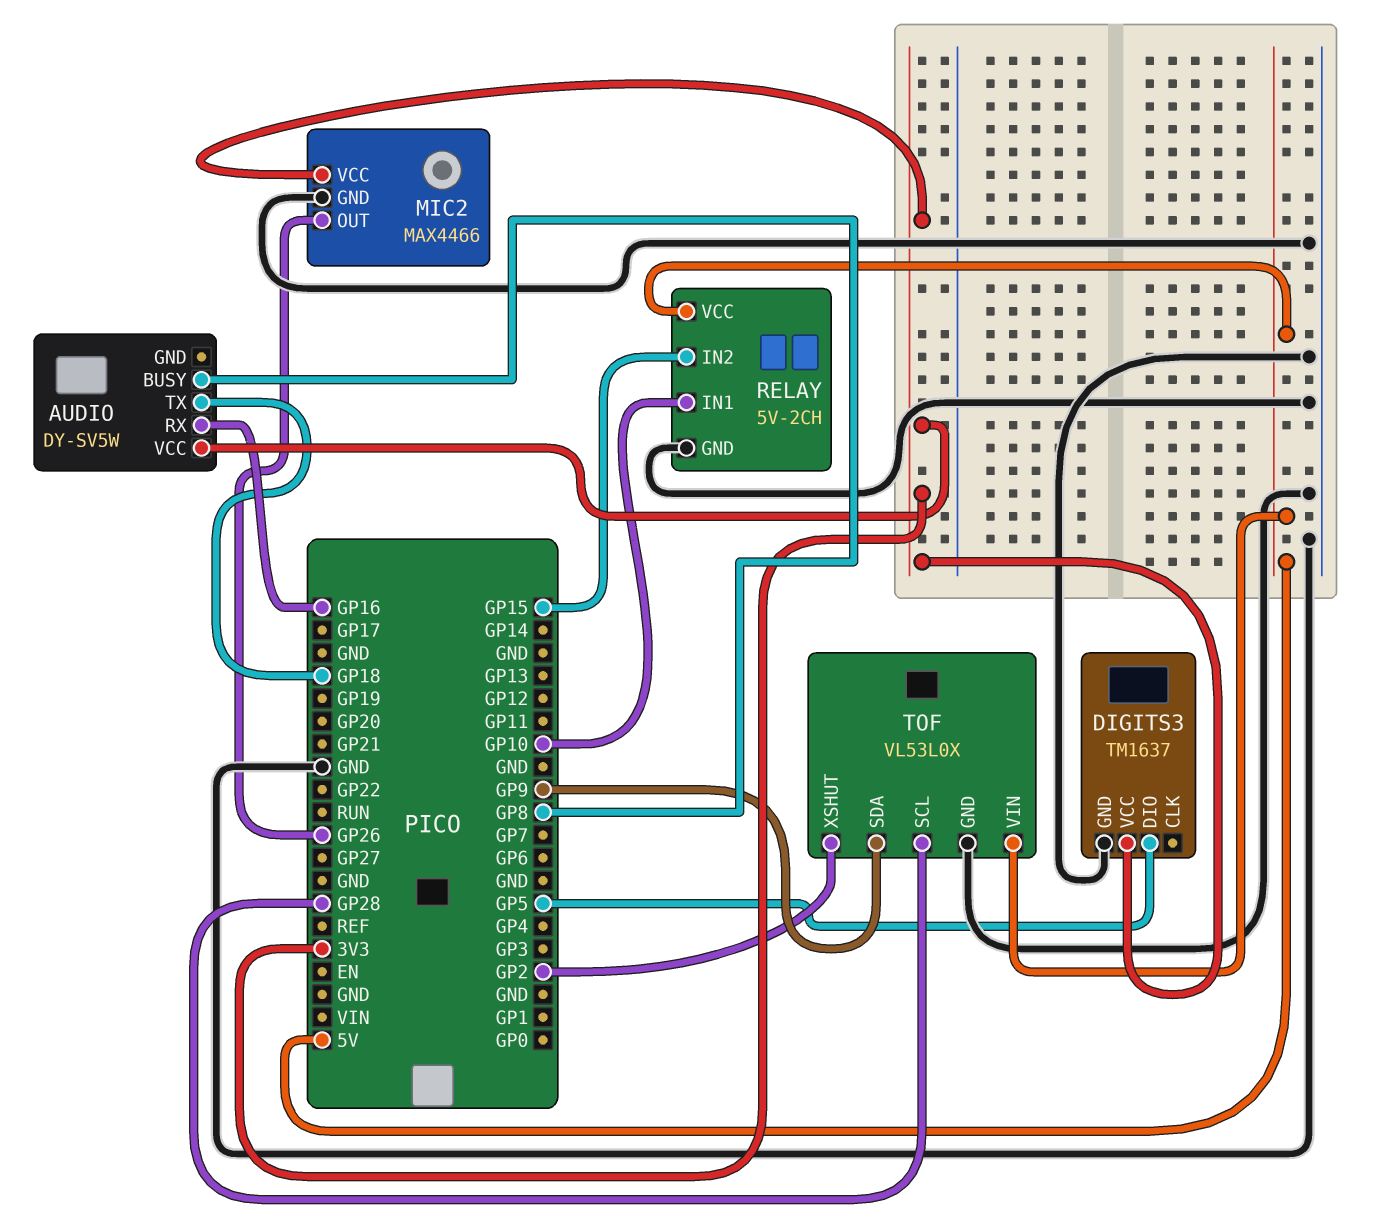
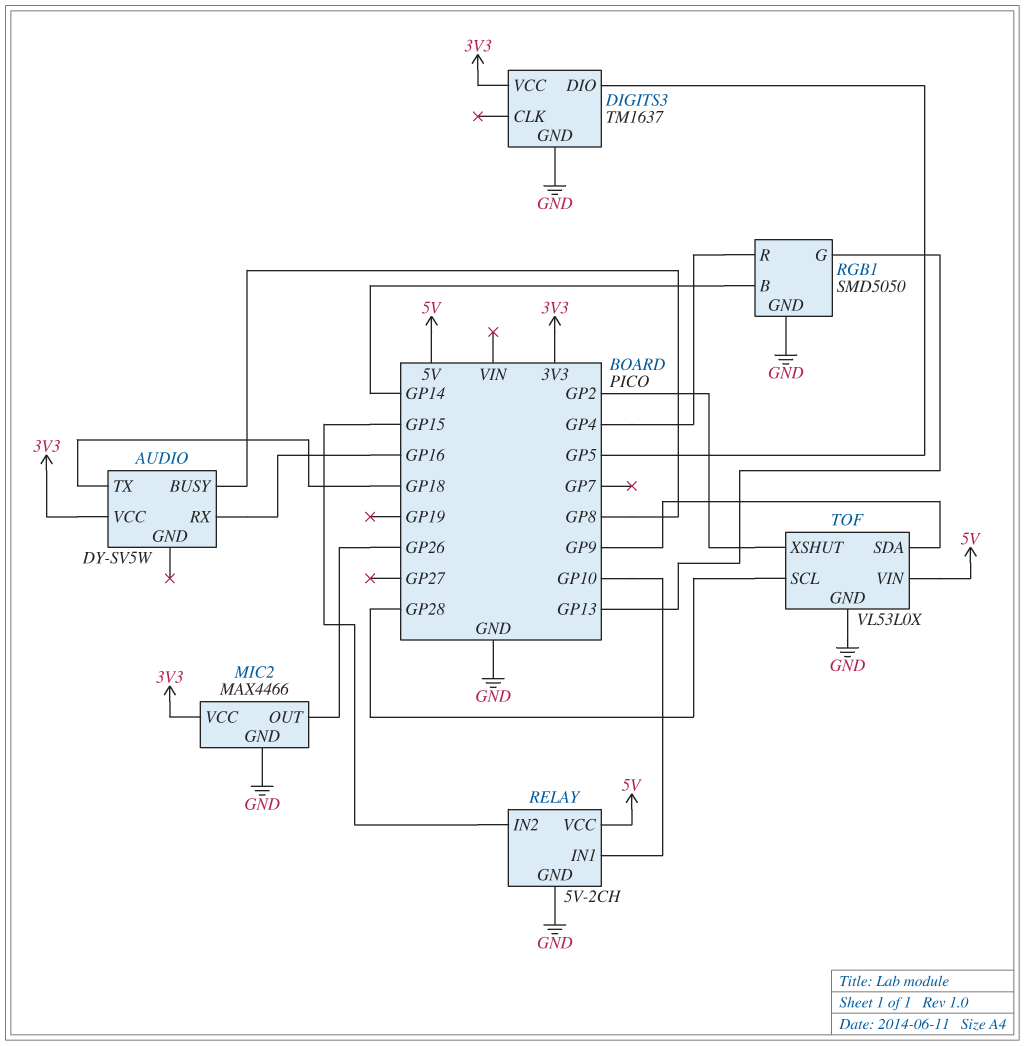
RGB1: none -> SMD5050
RGB1 pin B: none -> GP14
RGB1 pin G: none -> GP13
RGB1 pin GND: none -> GND
RGB1 pin R: none -> GP4

